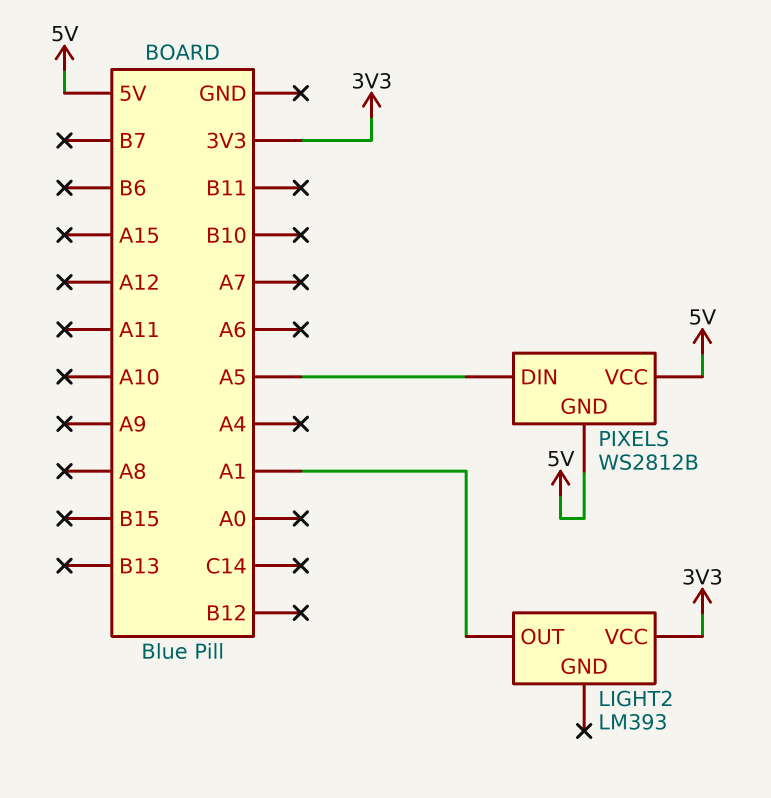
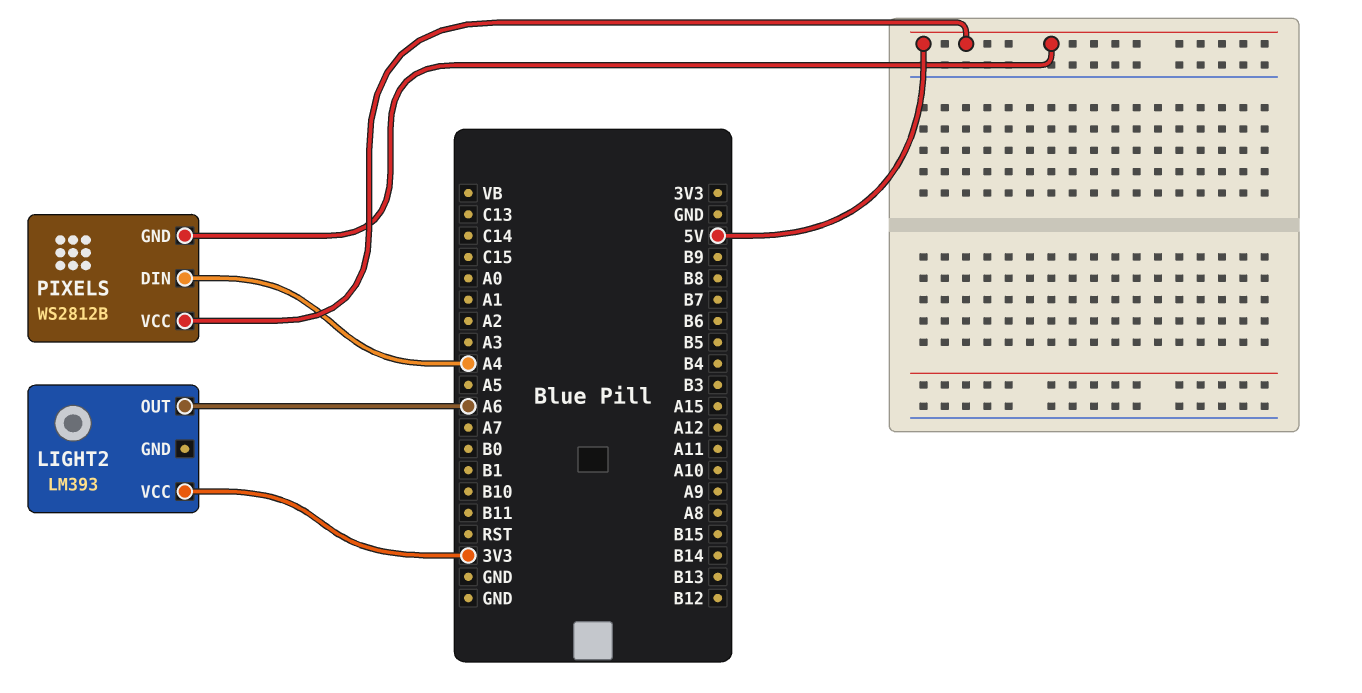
LIGHT2 pin OUT: A1 -> A6
PIXELS pin DIN: A5 -> A4

